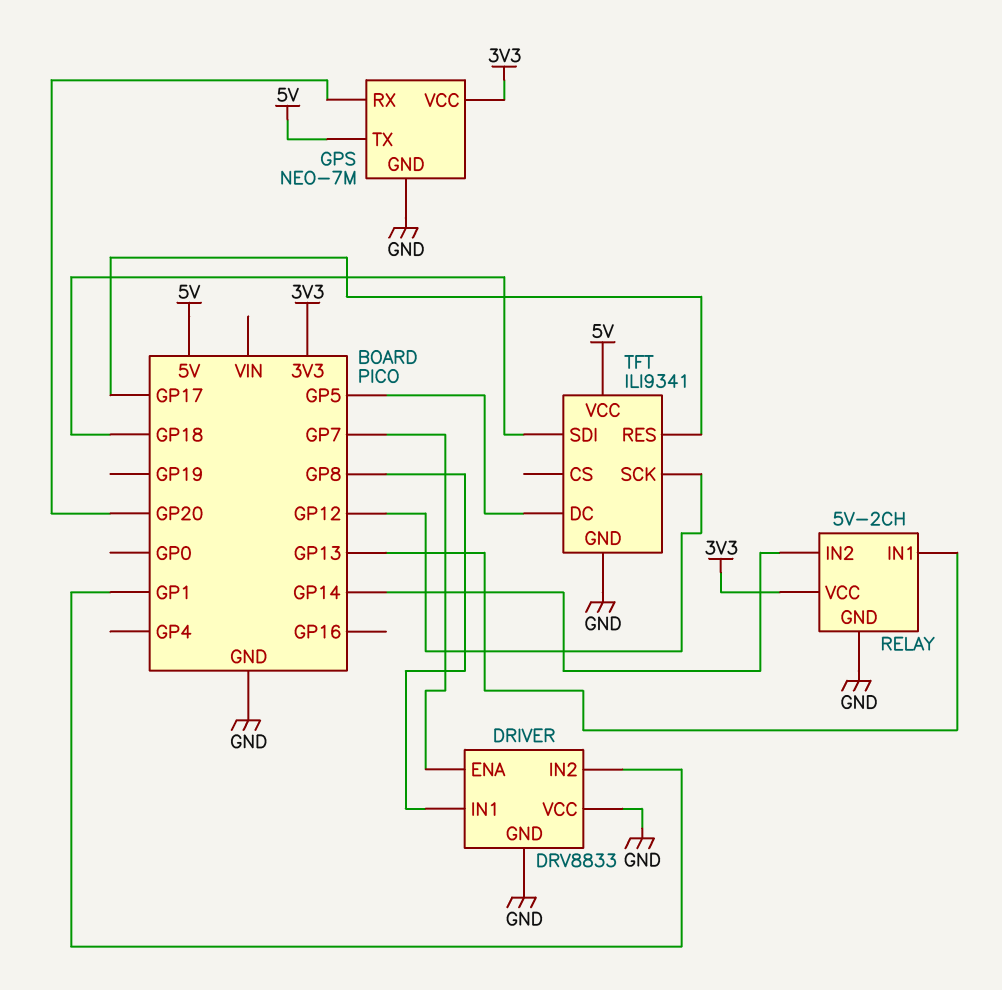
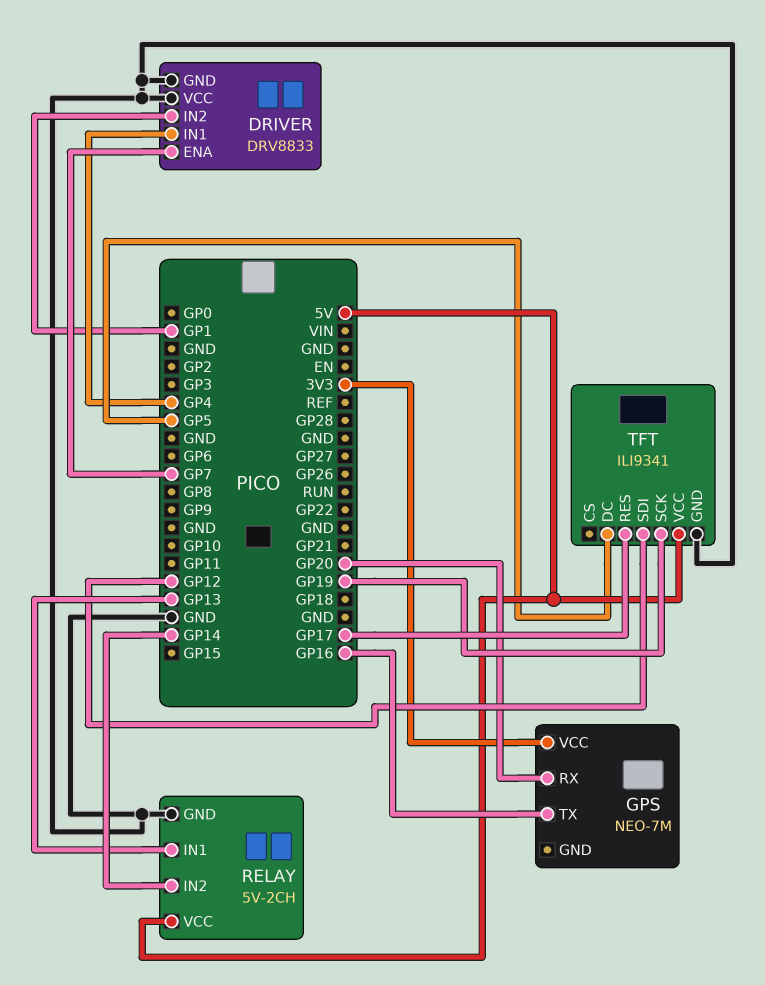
DRIVER pin IN1: GP8 -> GP4
GPS pin GND: GND -> none
GPS pin TX: 5V -> GP16
RELAY pin VCC: 3V3 -> 5V
TFT pin SCK: GP12 -> GP19
TFT pin SDI: GP18 -> GP12

